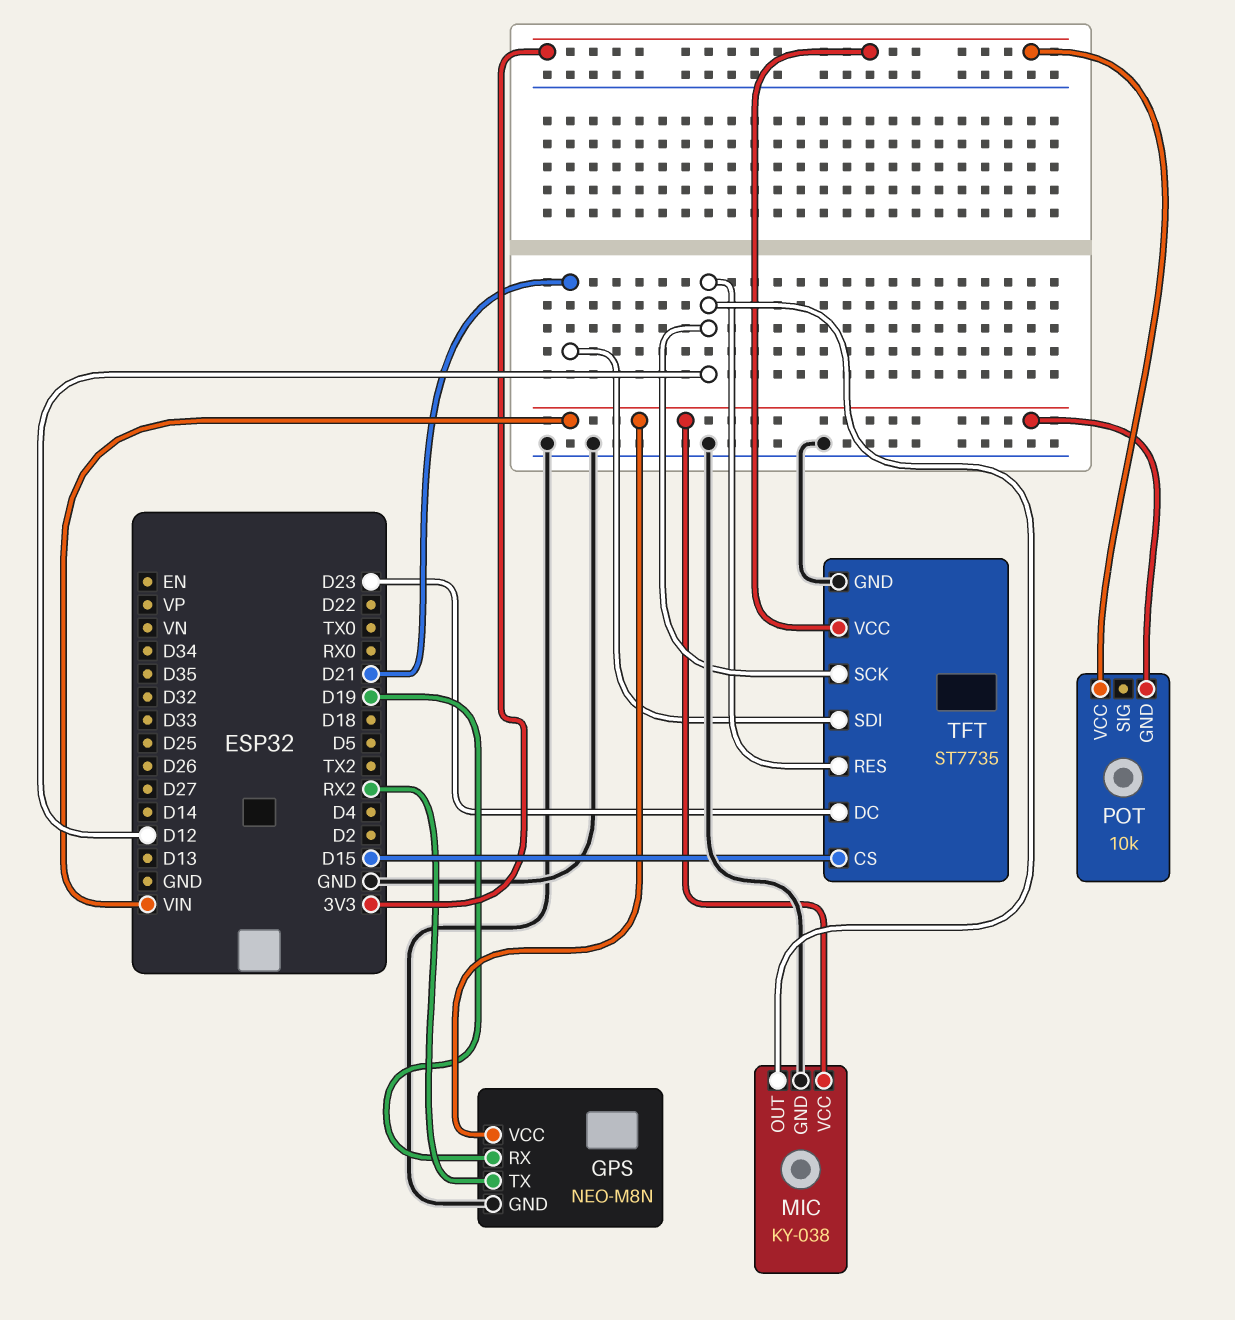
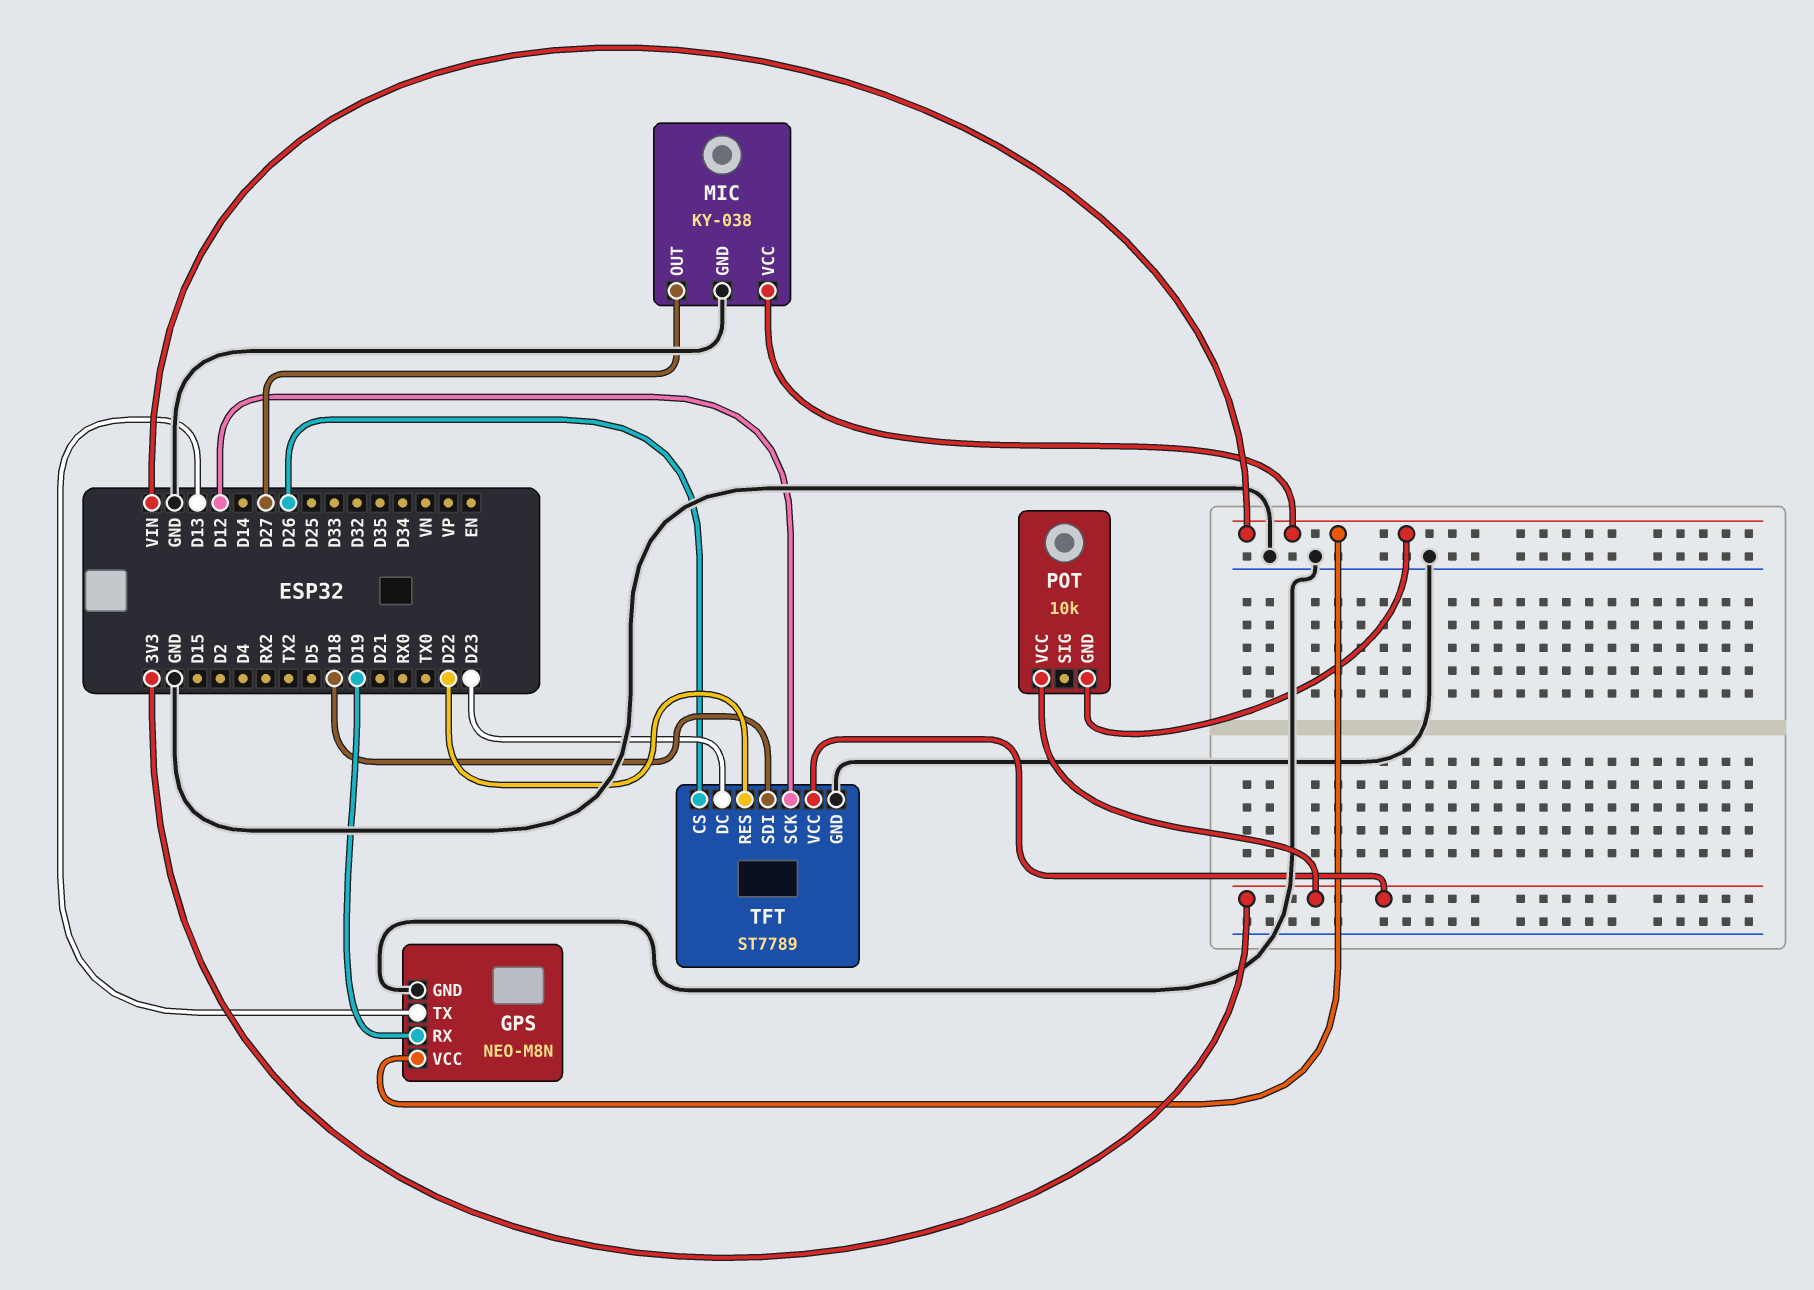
GPS pin TX: RX2 -> D13
MIC pin OUT: D12 -> D27
TFT: ST7735 -> ST7789
TFT pin CS: D15 -> D26
TFT pin RES: D12 -> D22
TFT pin SDI: D21 -> D18

